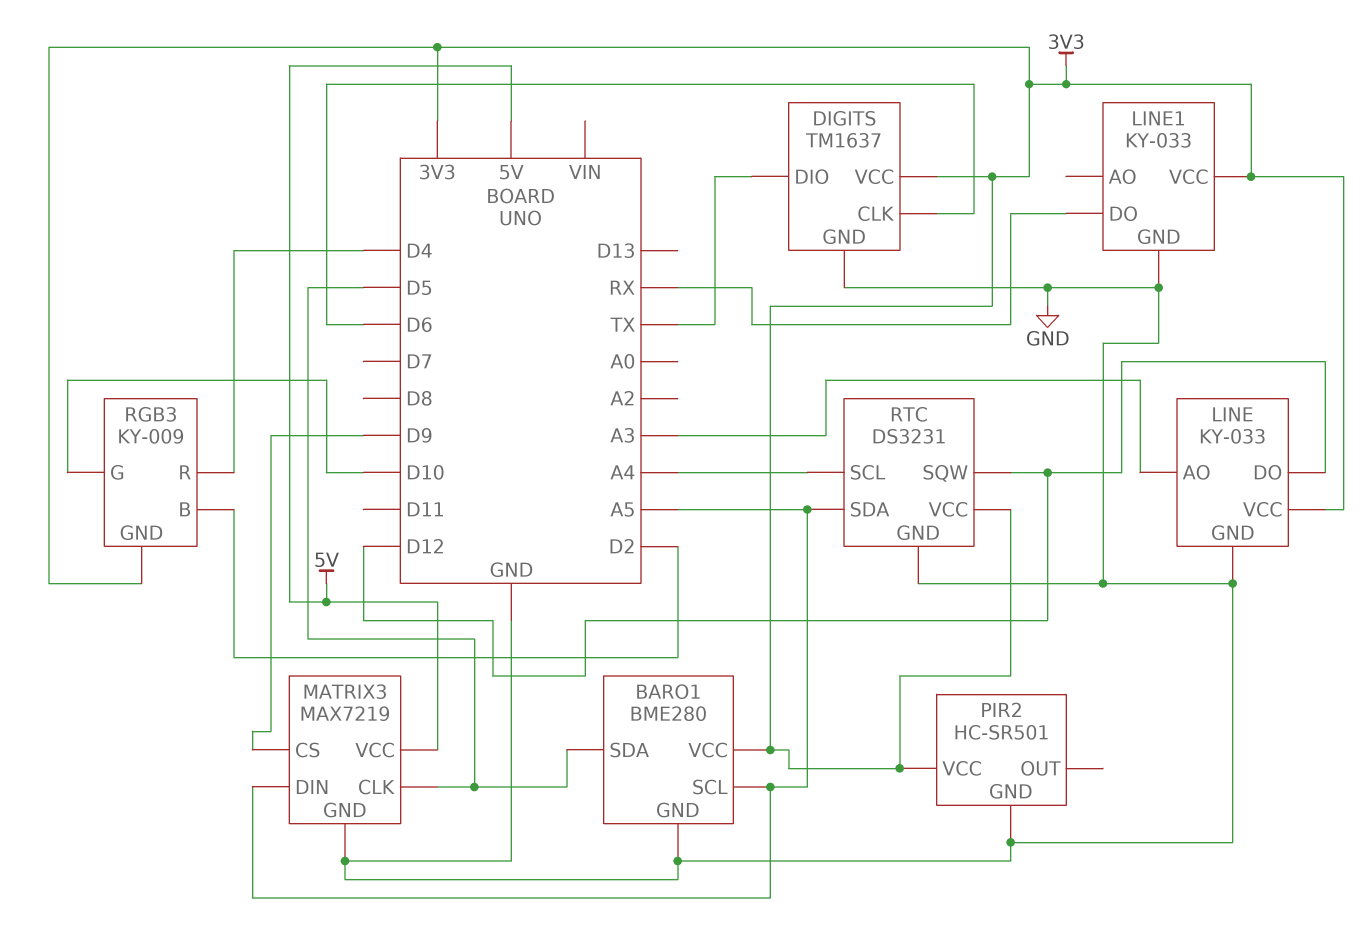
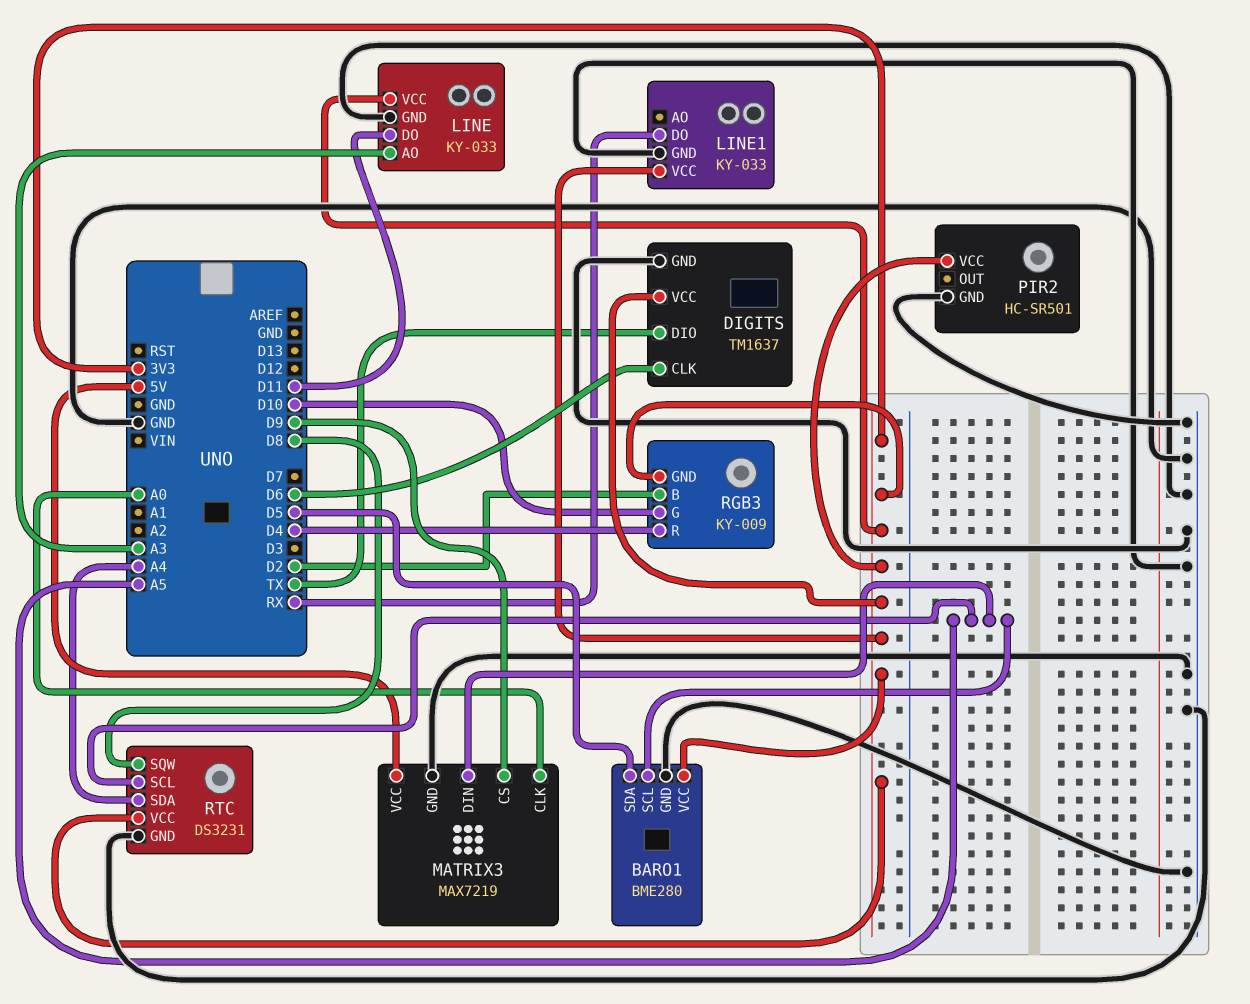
LINE pin DO: D12 -> D11
MATRIX3 pin CLK: D5 -> A0
RTC pin SCL: A4 -> A5
RTC pin SDA: A5 -> A4
RTC pin SQW: D12 -> D8

